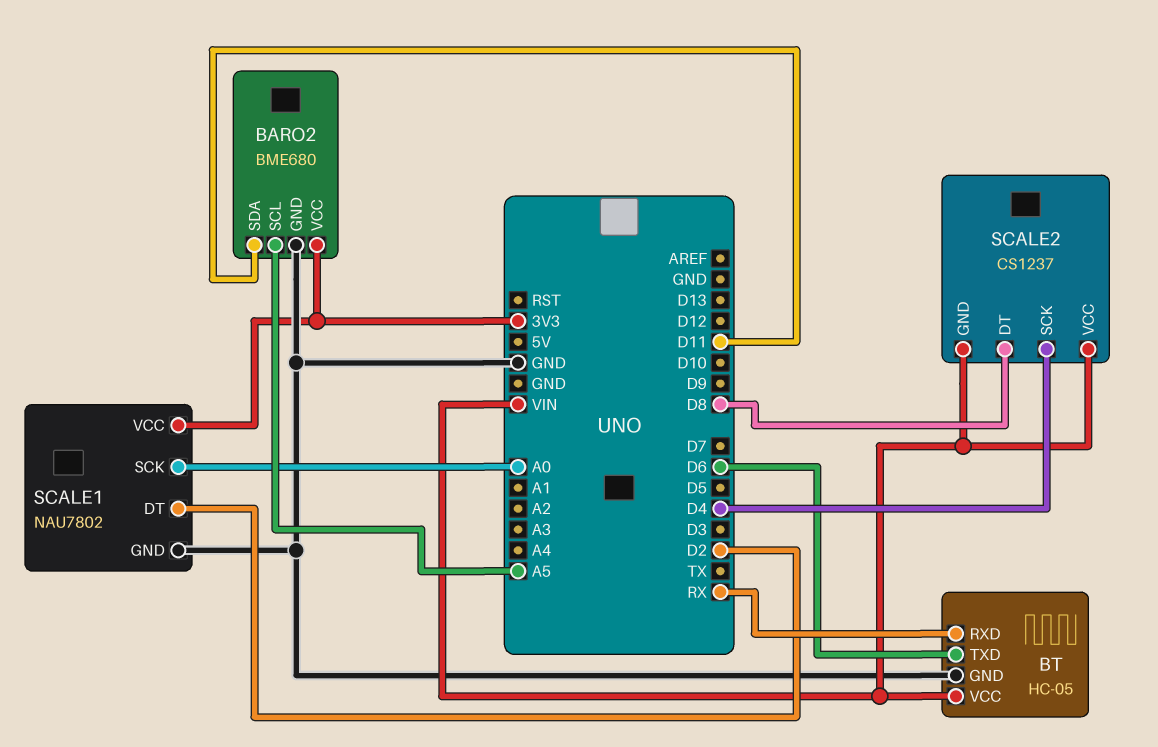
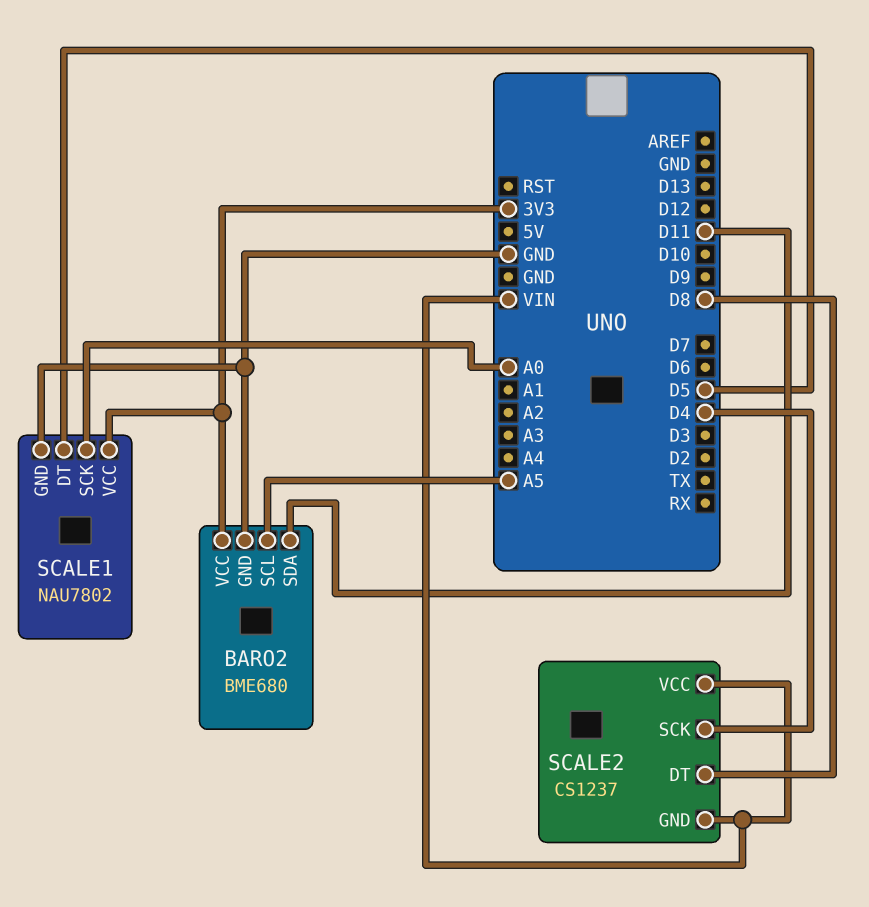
BT: HC-05 -> none
BT pin GND: GND -> none
BT pin RXD: RX -> none
BT pin TXD: D6 -> none
BT pin VCC: VIN -> none
SCALE1 pin DT: D2 -> D5

